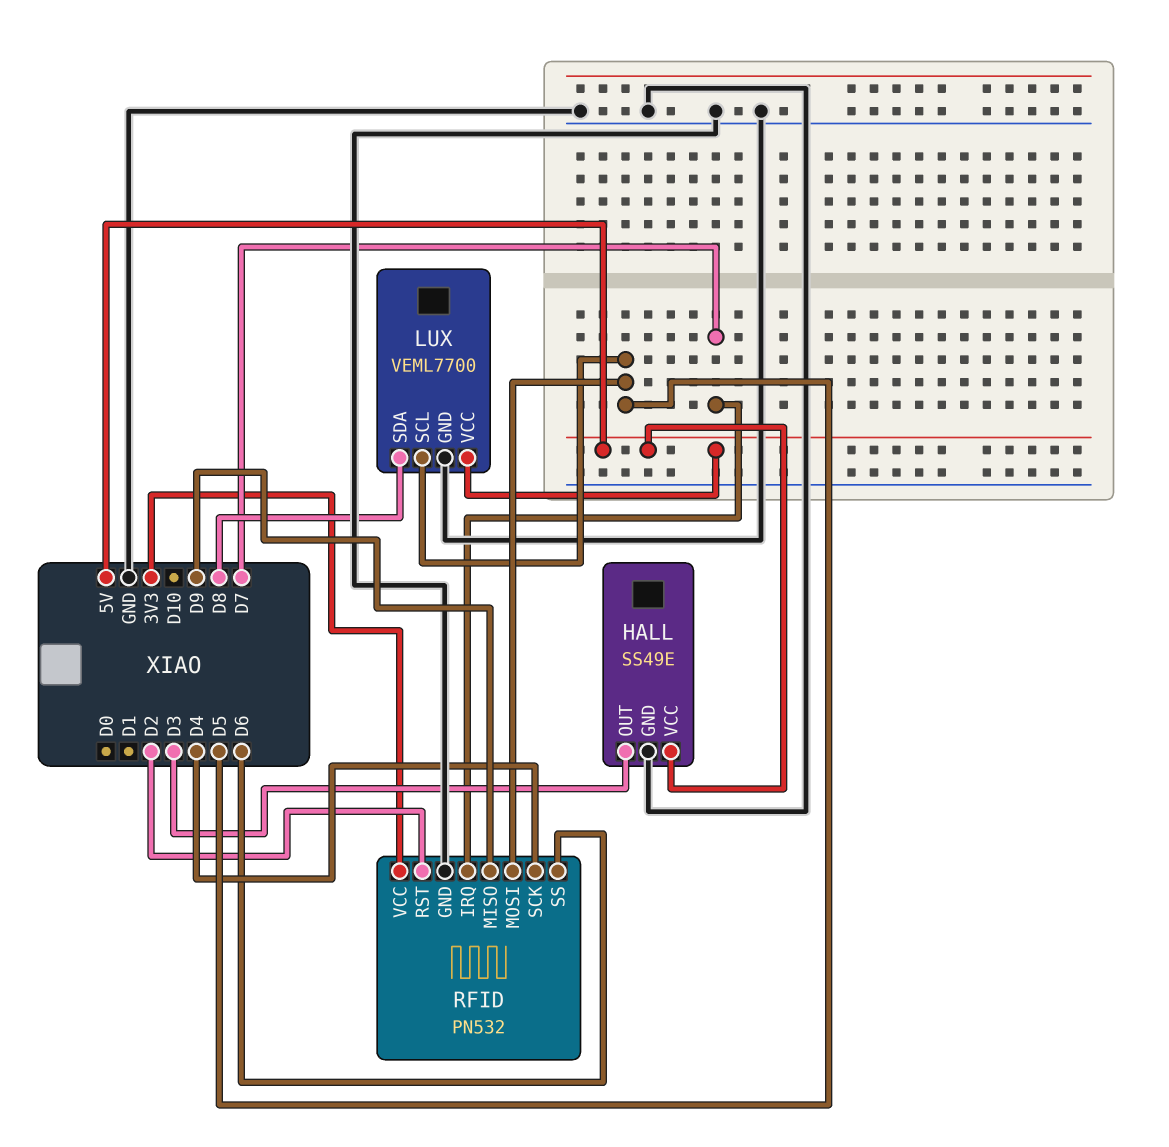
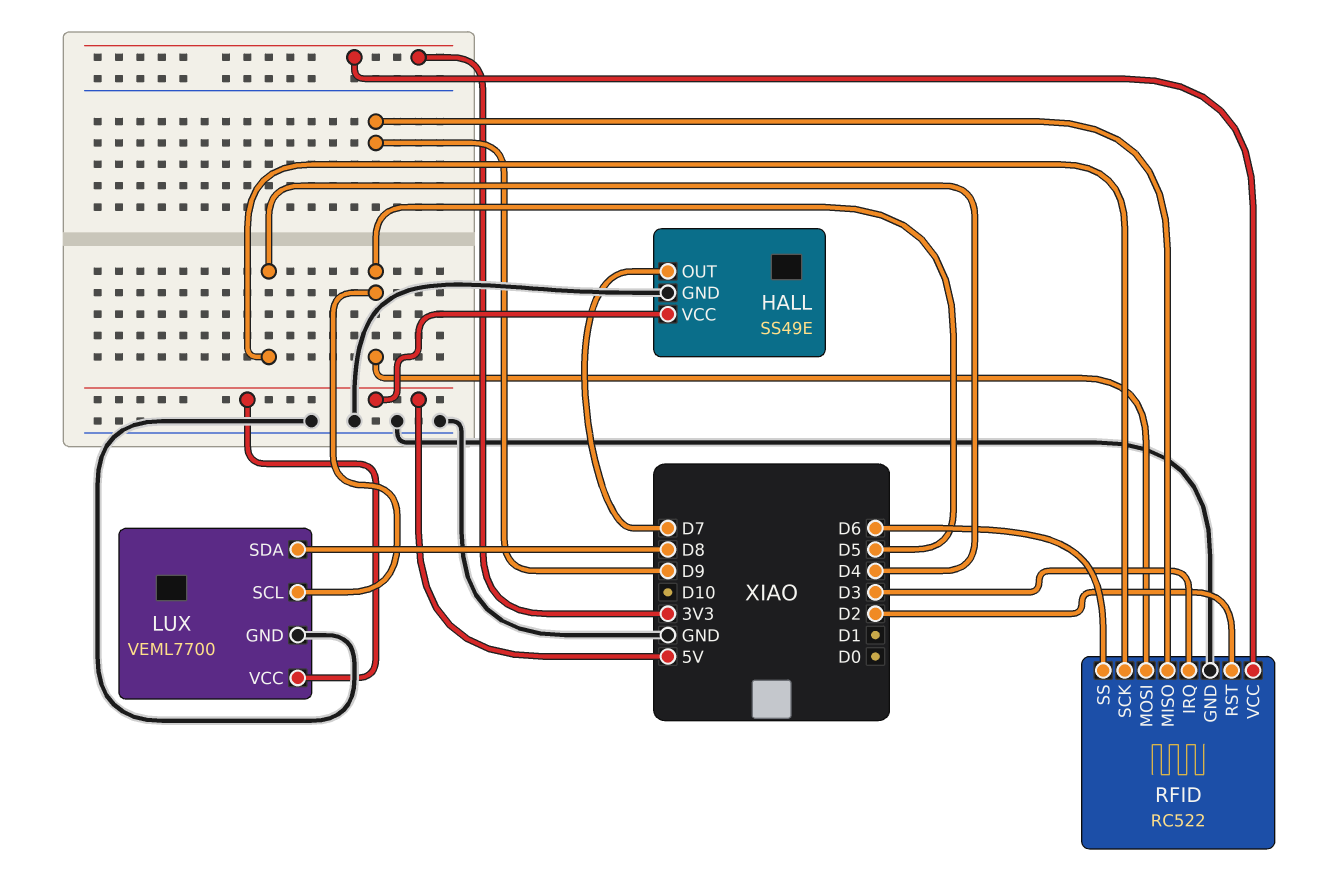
HALL pin OUT: D3 -> D7
RFID: PN532 -> RC522
RFID pin IRQ: D7 -> D3

